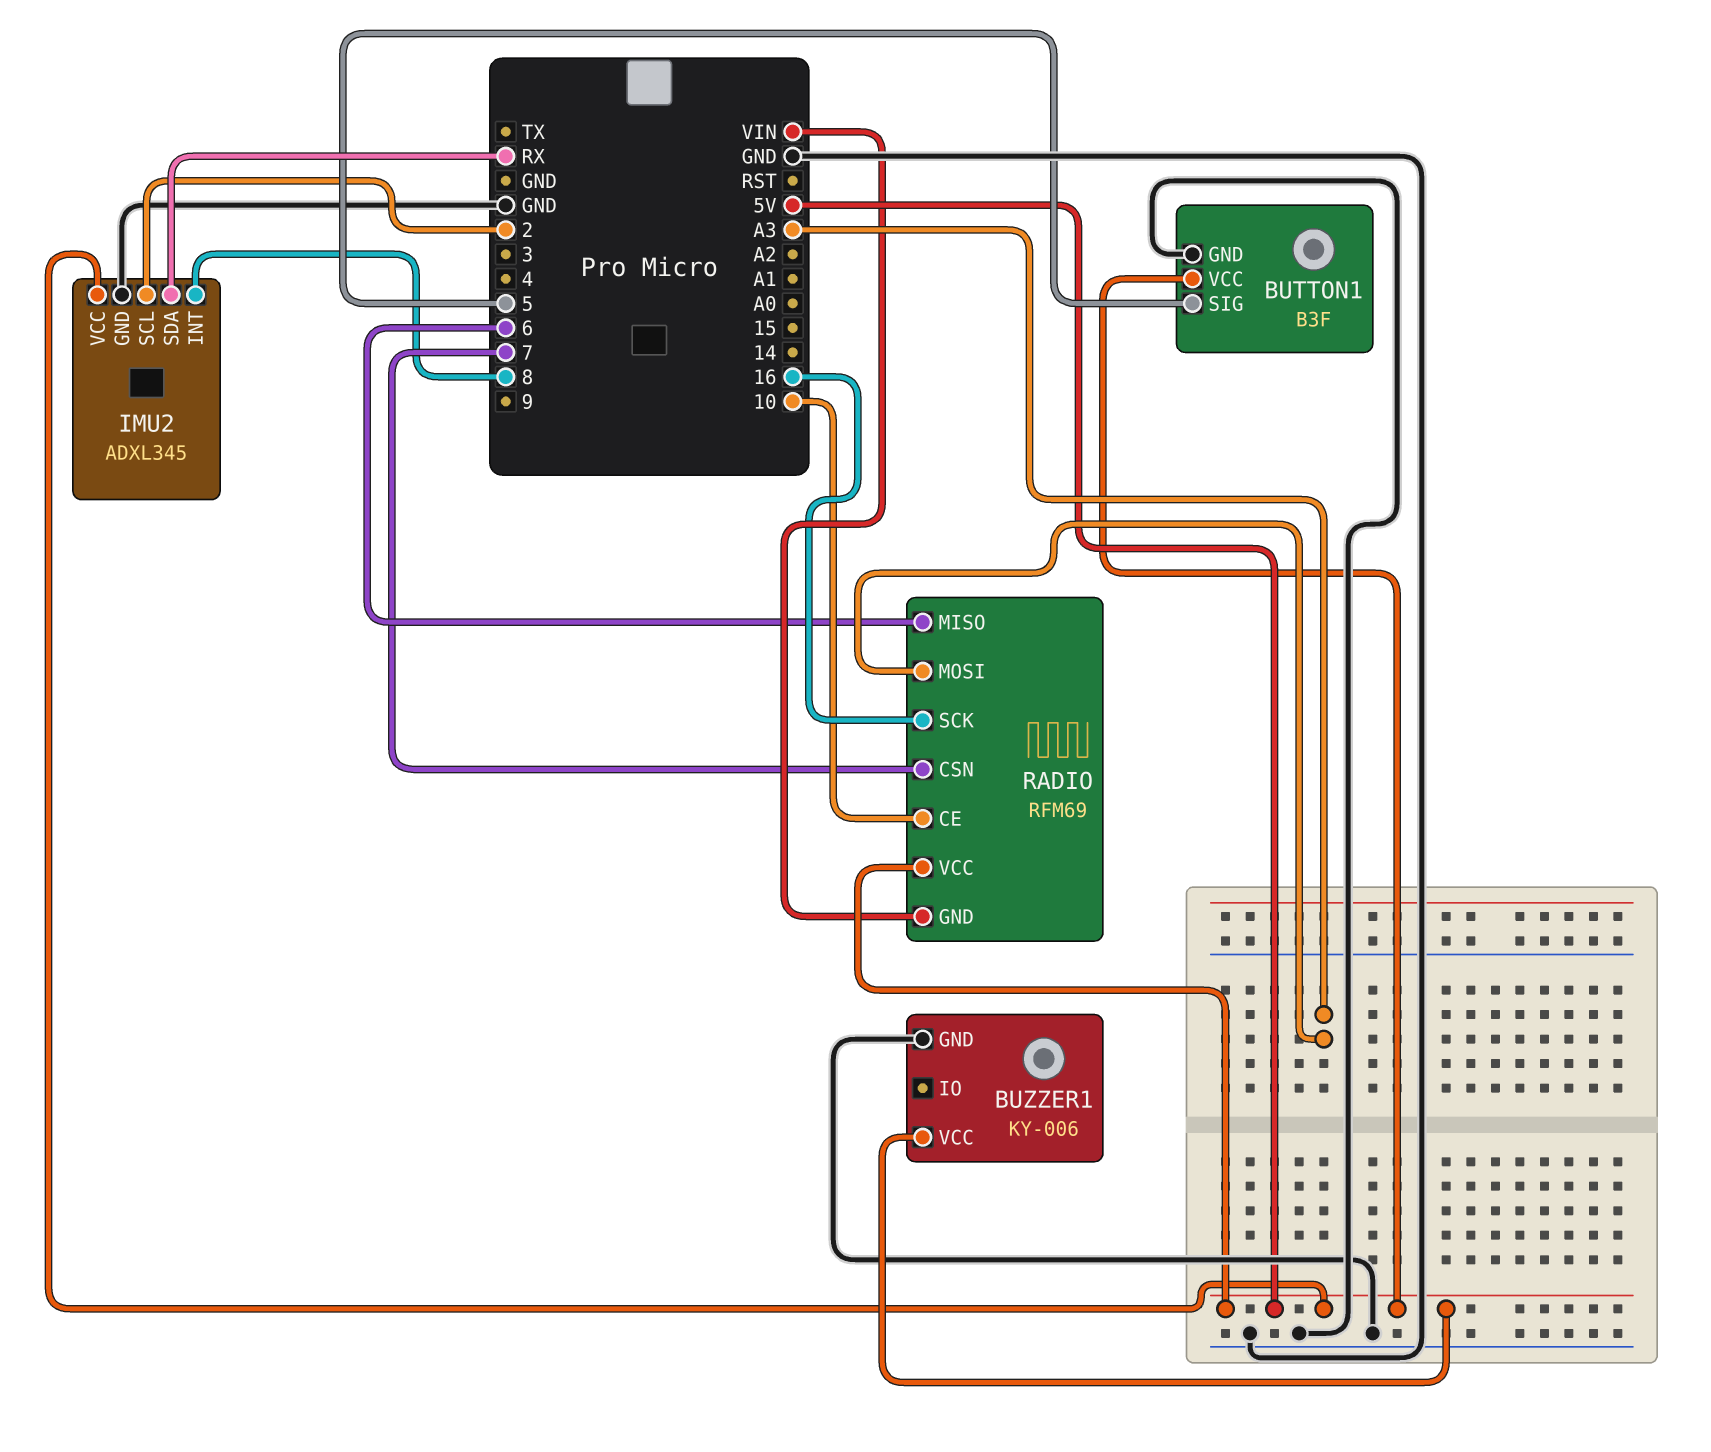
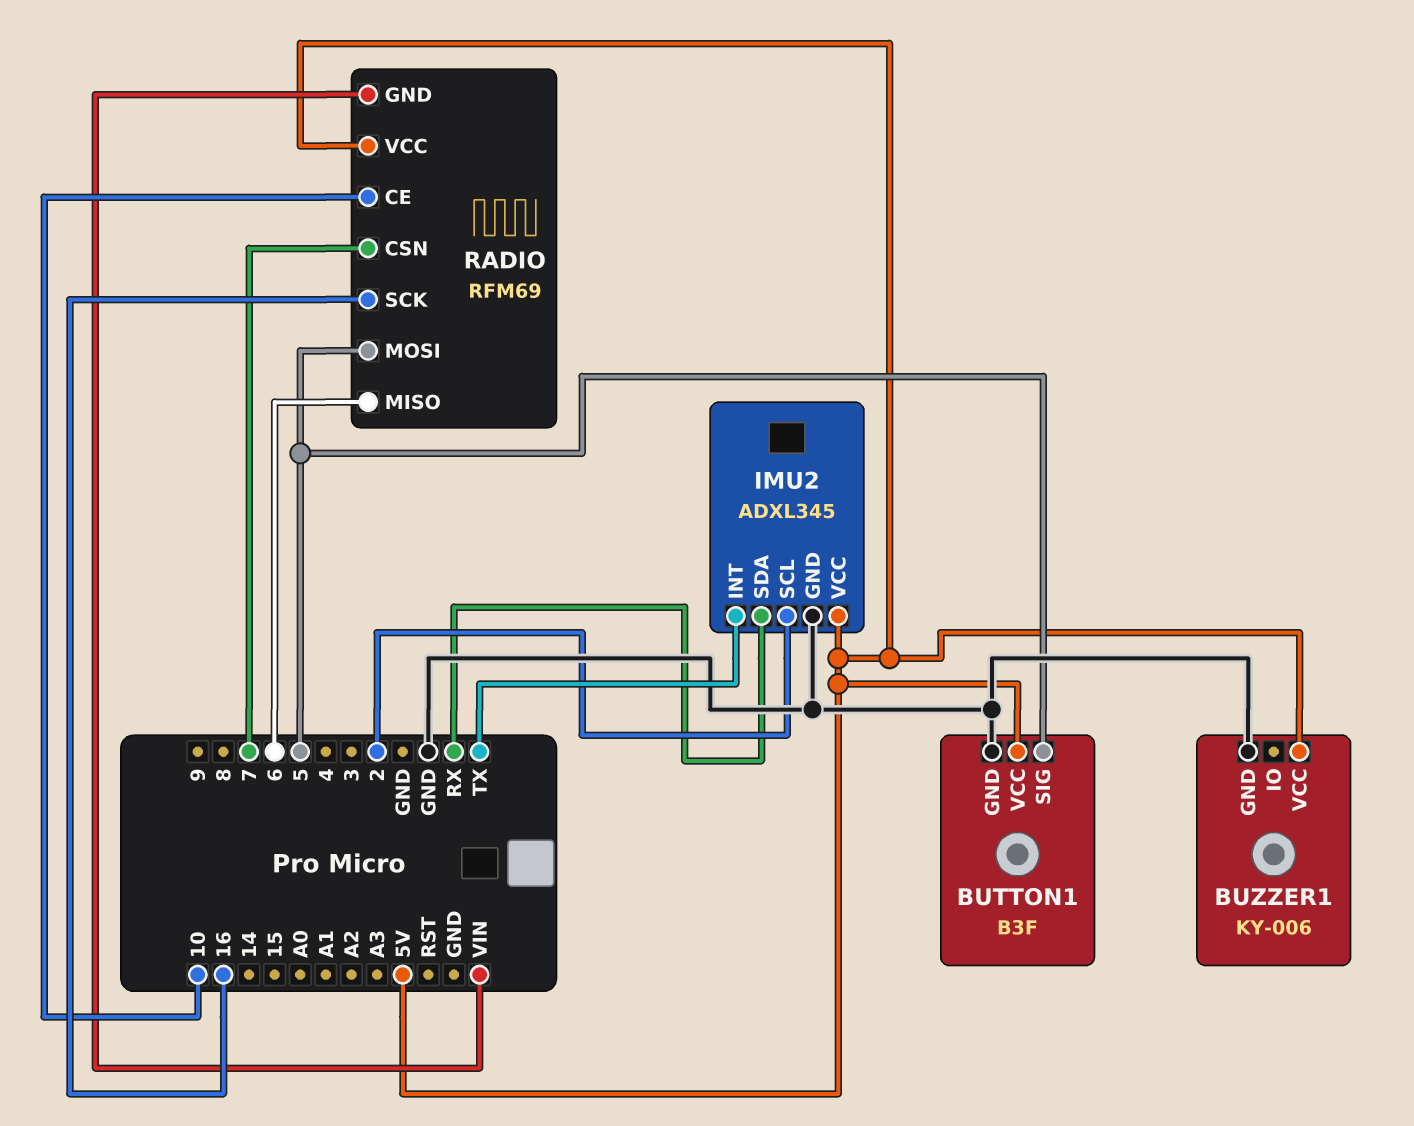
IMU2 pin INT: 8 -> TX
RADIO pin MOSI: A3 -> 5

